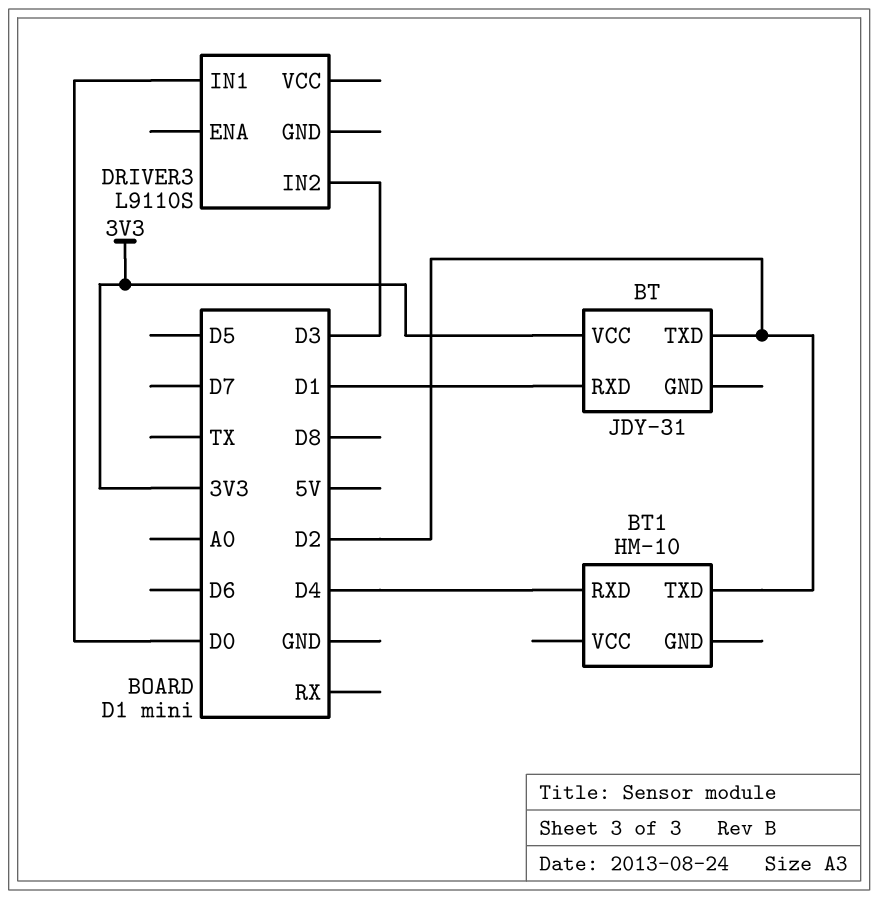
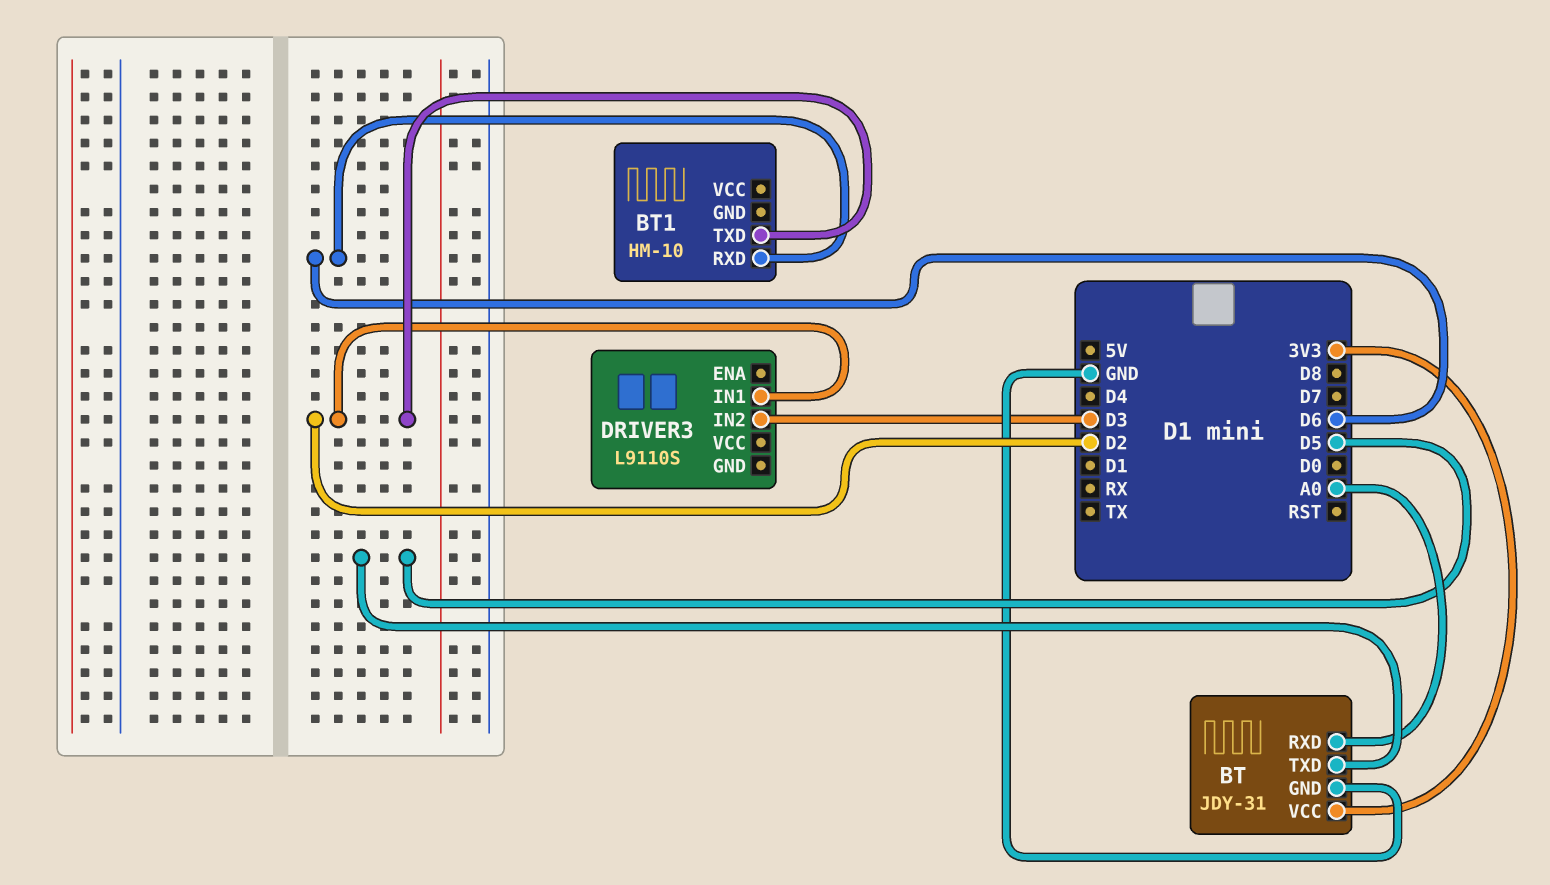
BT pin GND: none -> GND
BT pin RXD: D1 -> A0
BT pin TXD: D2 -> D5
BT1 pin RXD: D4 -> D6
DRIVER3 pin IN1: D0 -> D2

